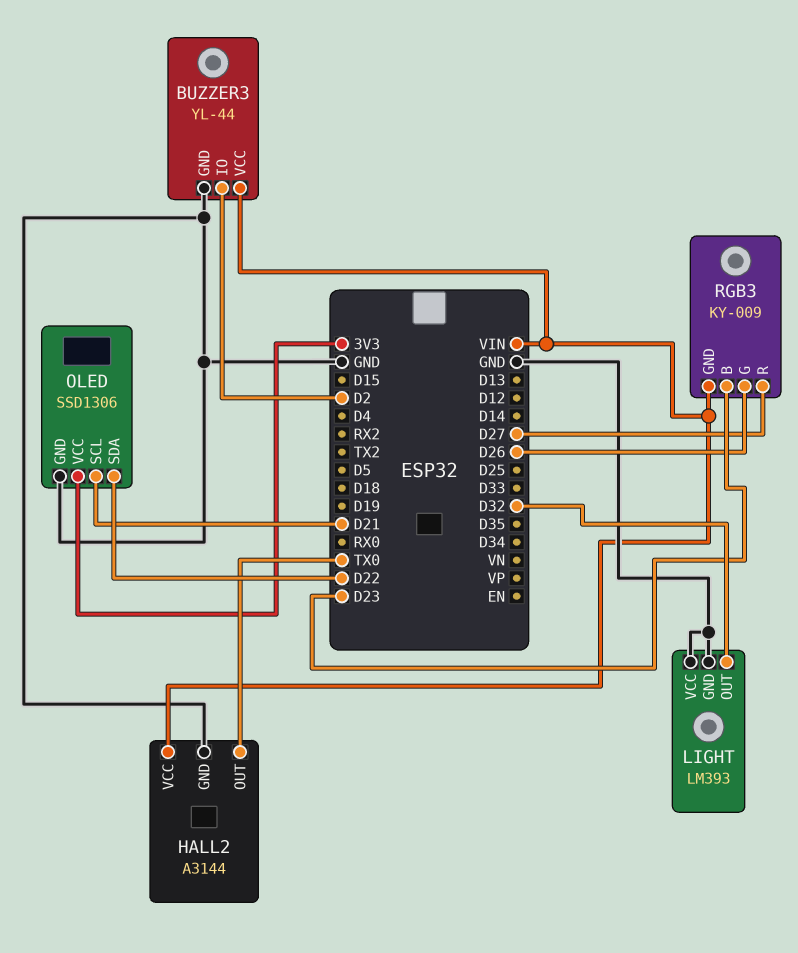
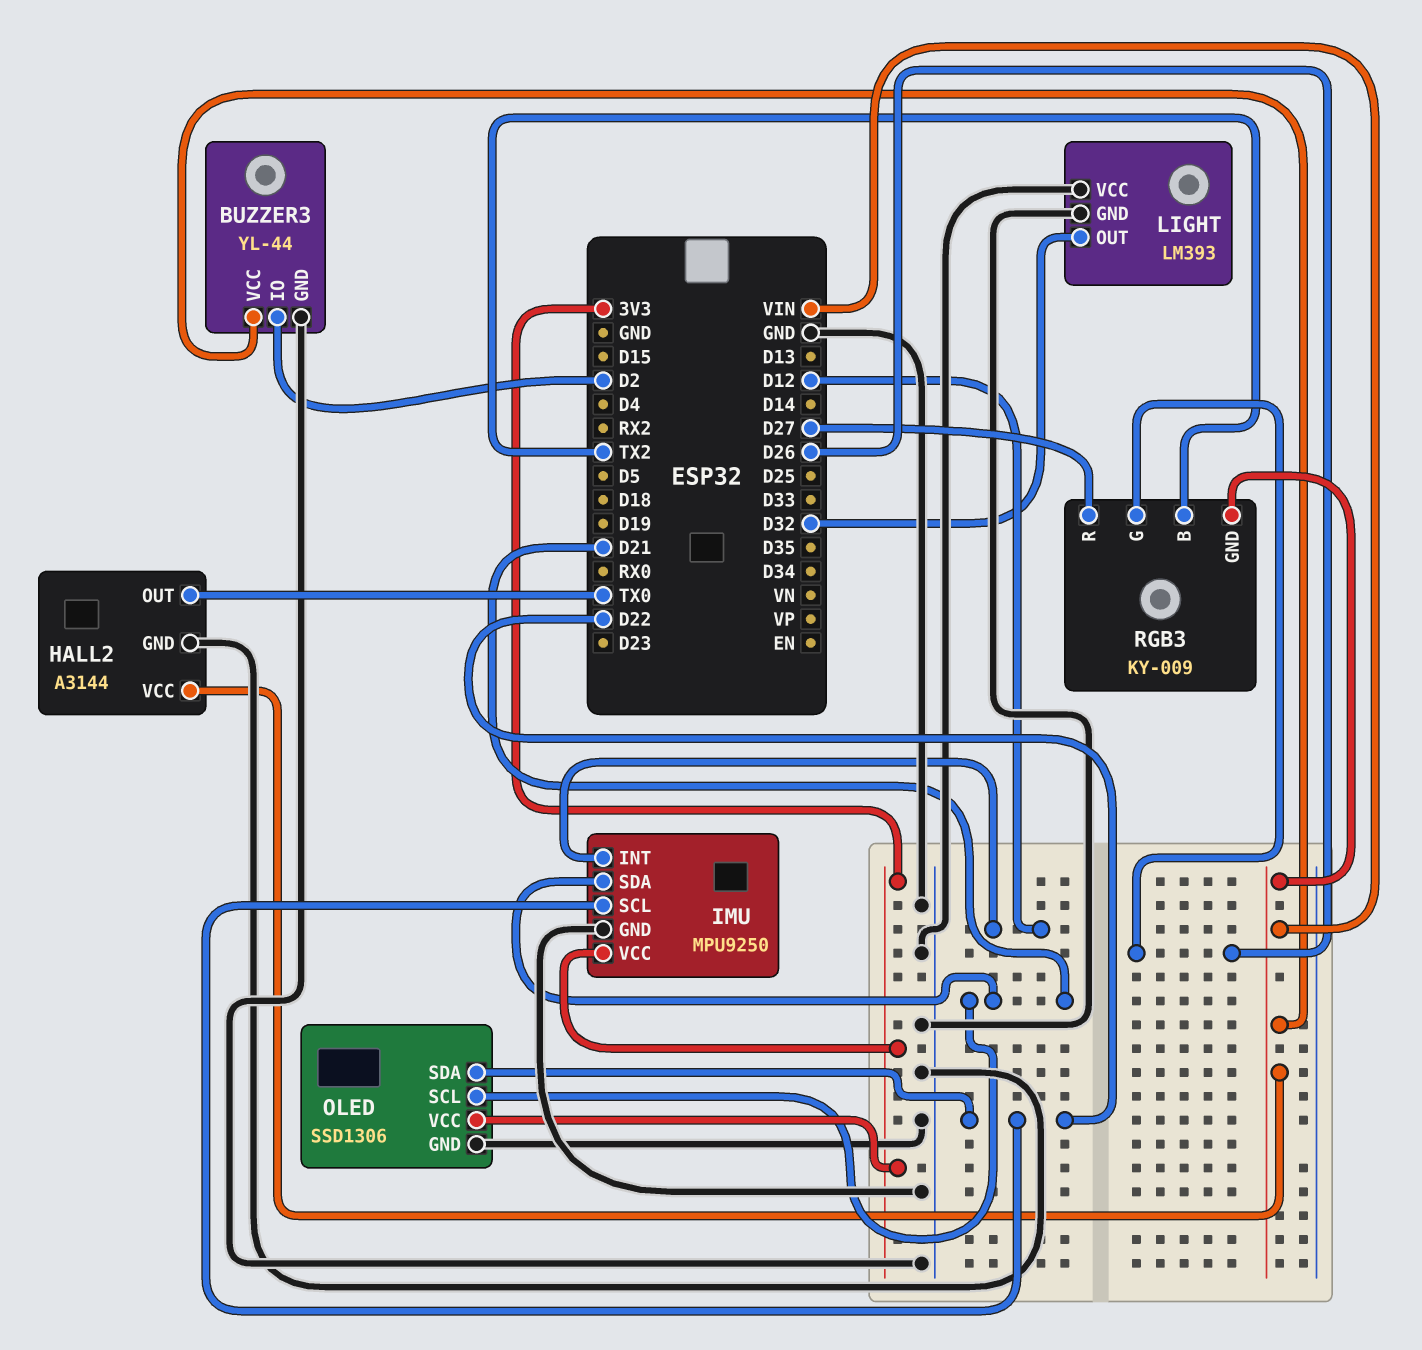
IMU: none -> MPU9250
IMU pin GND: none -> GND
IMU pin INT: none -> D12
IMU pin SCL: none -> D22
IMU pin SDA: none -> D21
IMU pin VCC: none -> 3V3
RGB3 pin B: D23 -> TX2

